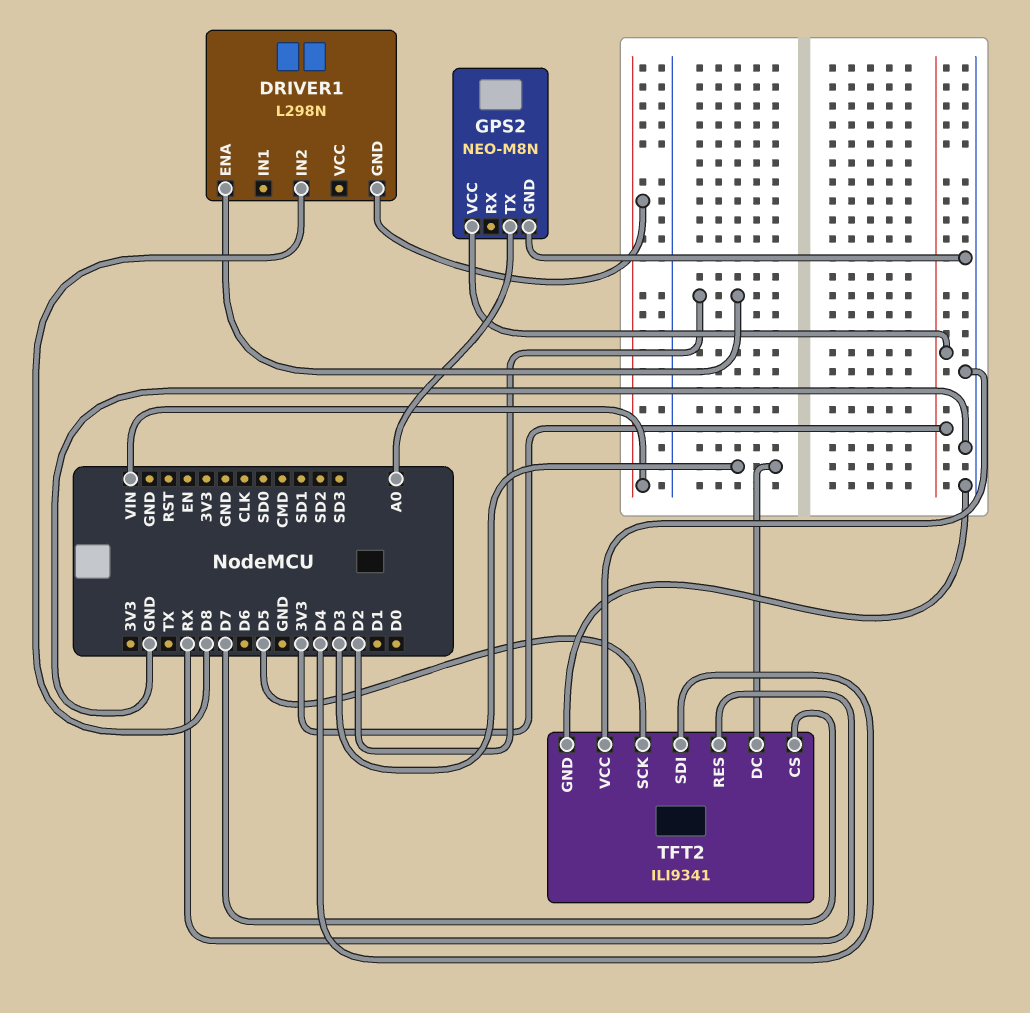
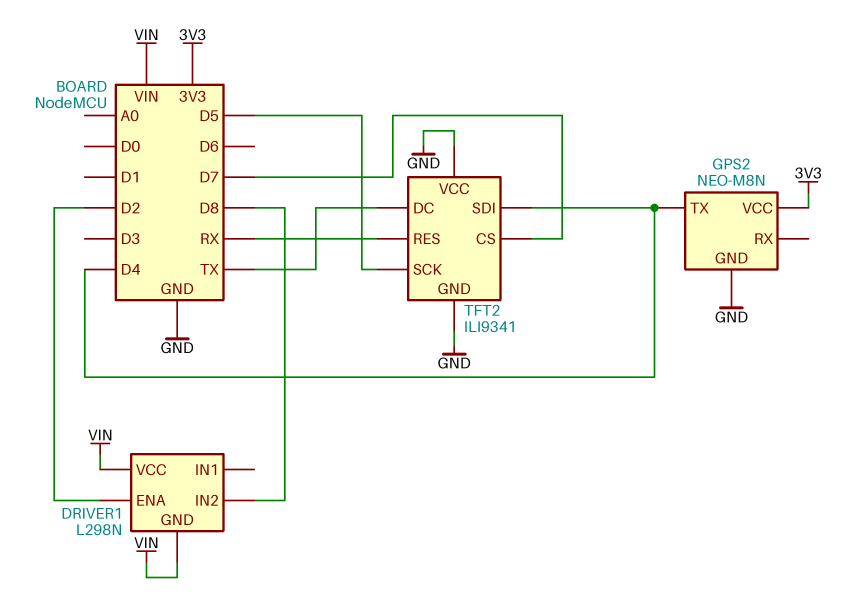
DRIVER1 pin VCC: none -> VIN
GPS2 pin TX: A0 -> D4
TFT2 pin DC: D3 -> TX

